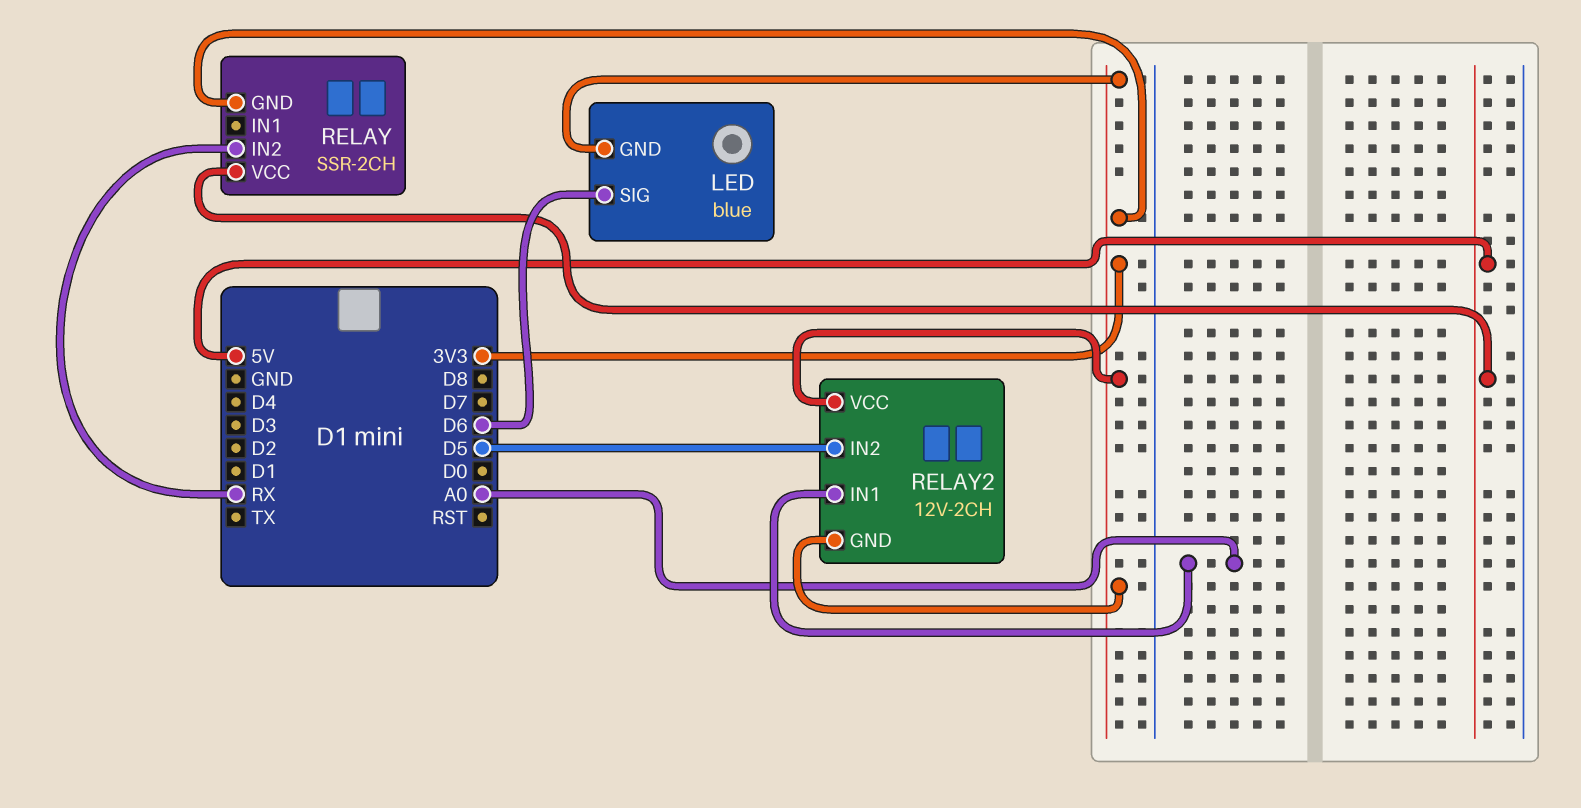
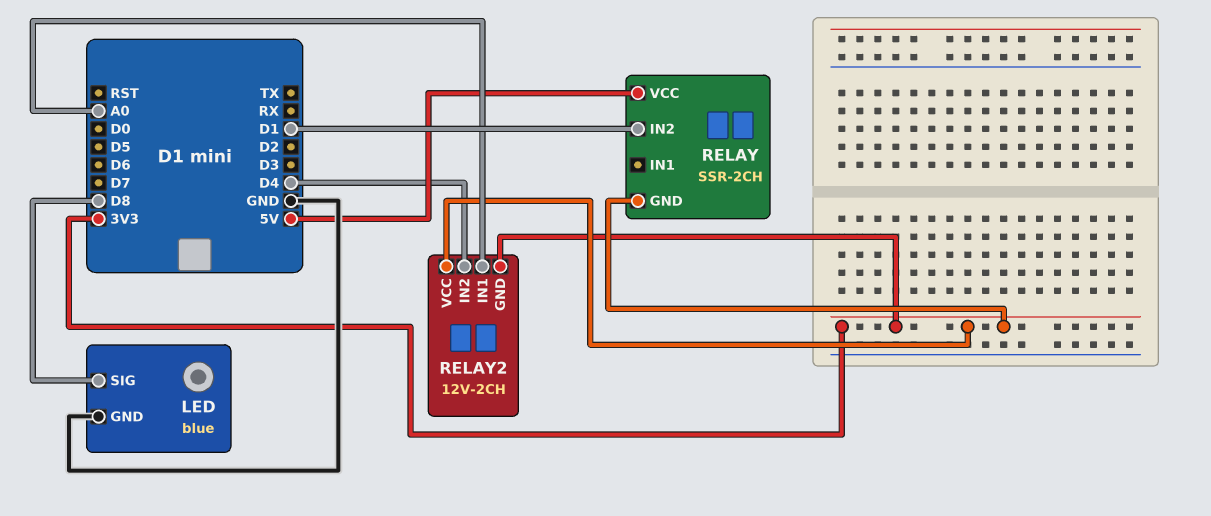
LED pin GND: 3V3 -> GND
LED pin SIG: D6 -> D8
RELAY pin IN2: RX -> D1
RELAY2 pin IN2: D5 -> D4

